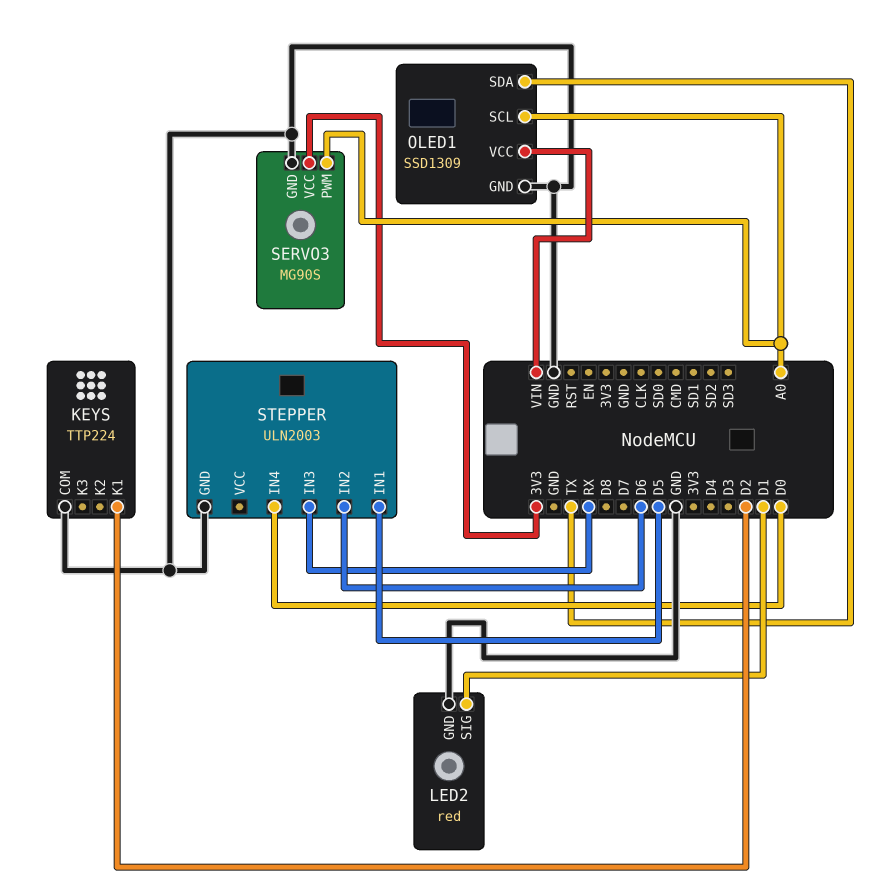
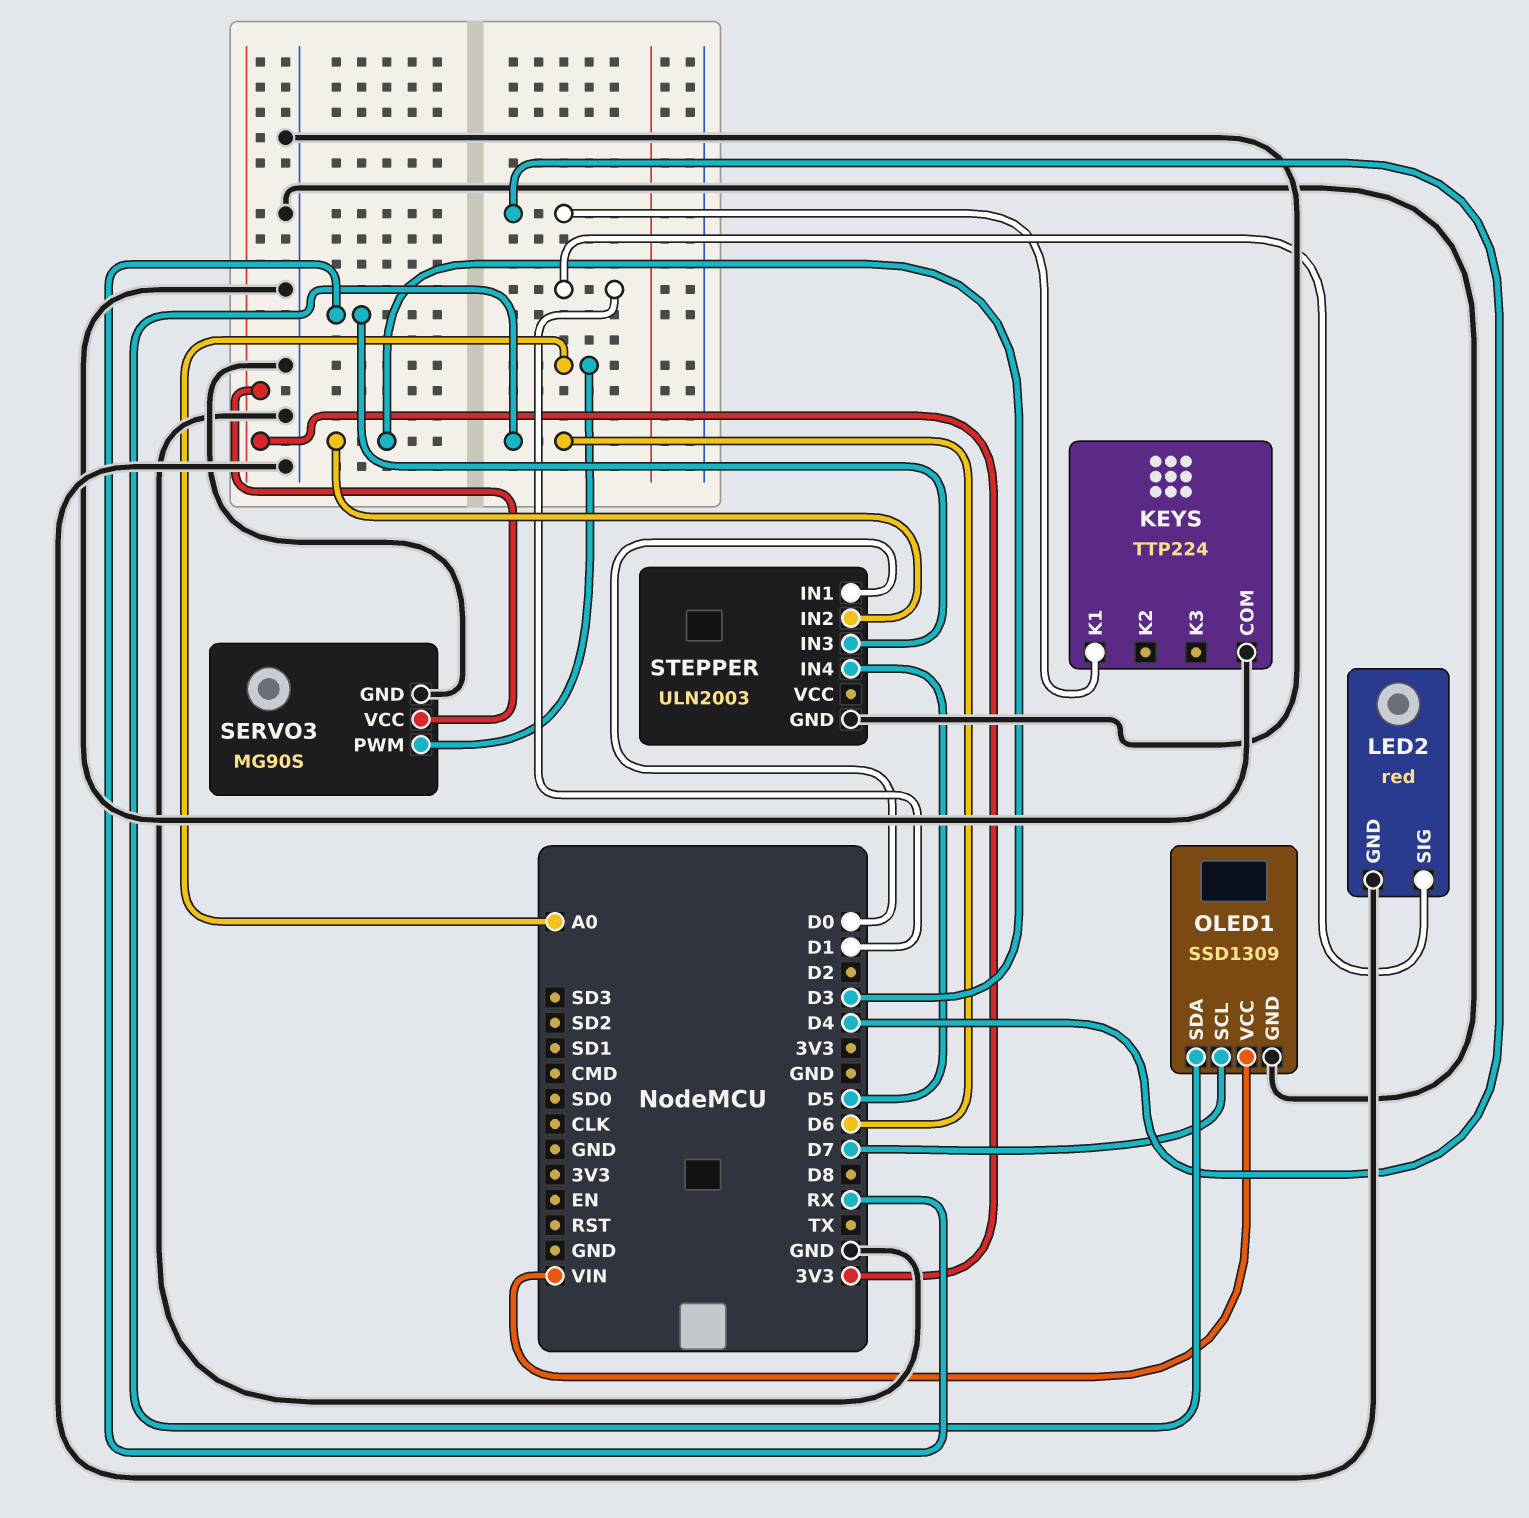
KEYS pin K1: D2 -> D4
OLED1 pin SCL: A0 -> D7
OLED1 pin SDA: TX -> D6
STEPPER pin IN1: D5 -> D0
STEPPER pin IN2: D6 -> D3
STEPPER pin IN4: D0 -> D5

